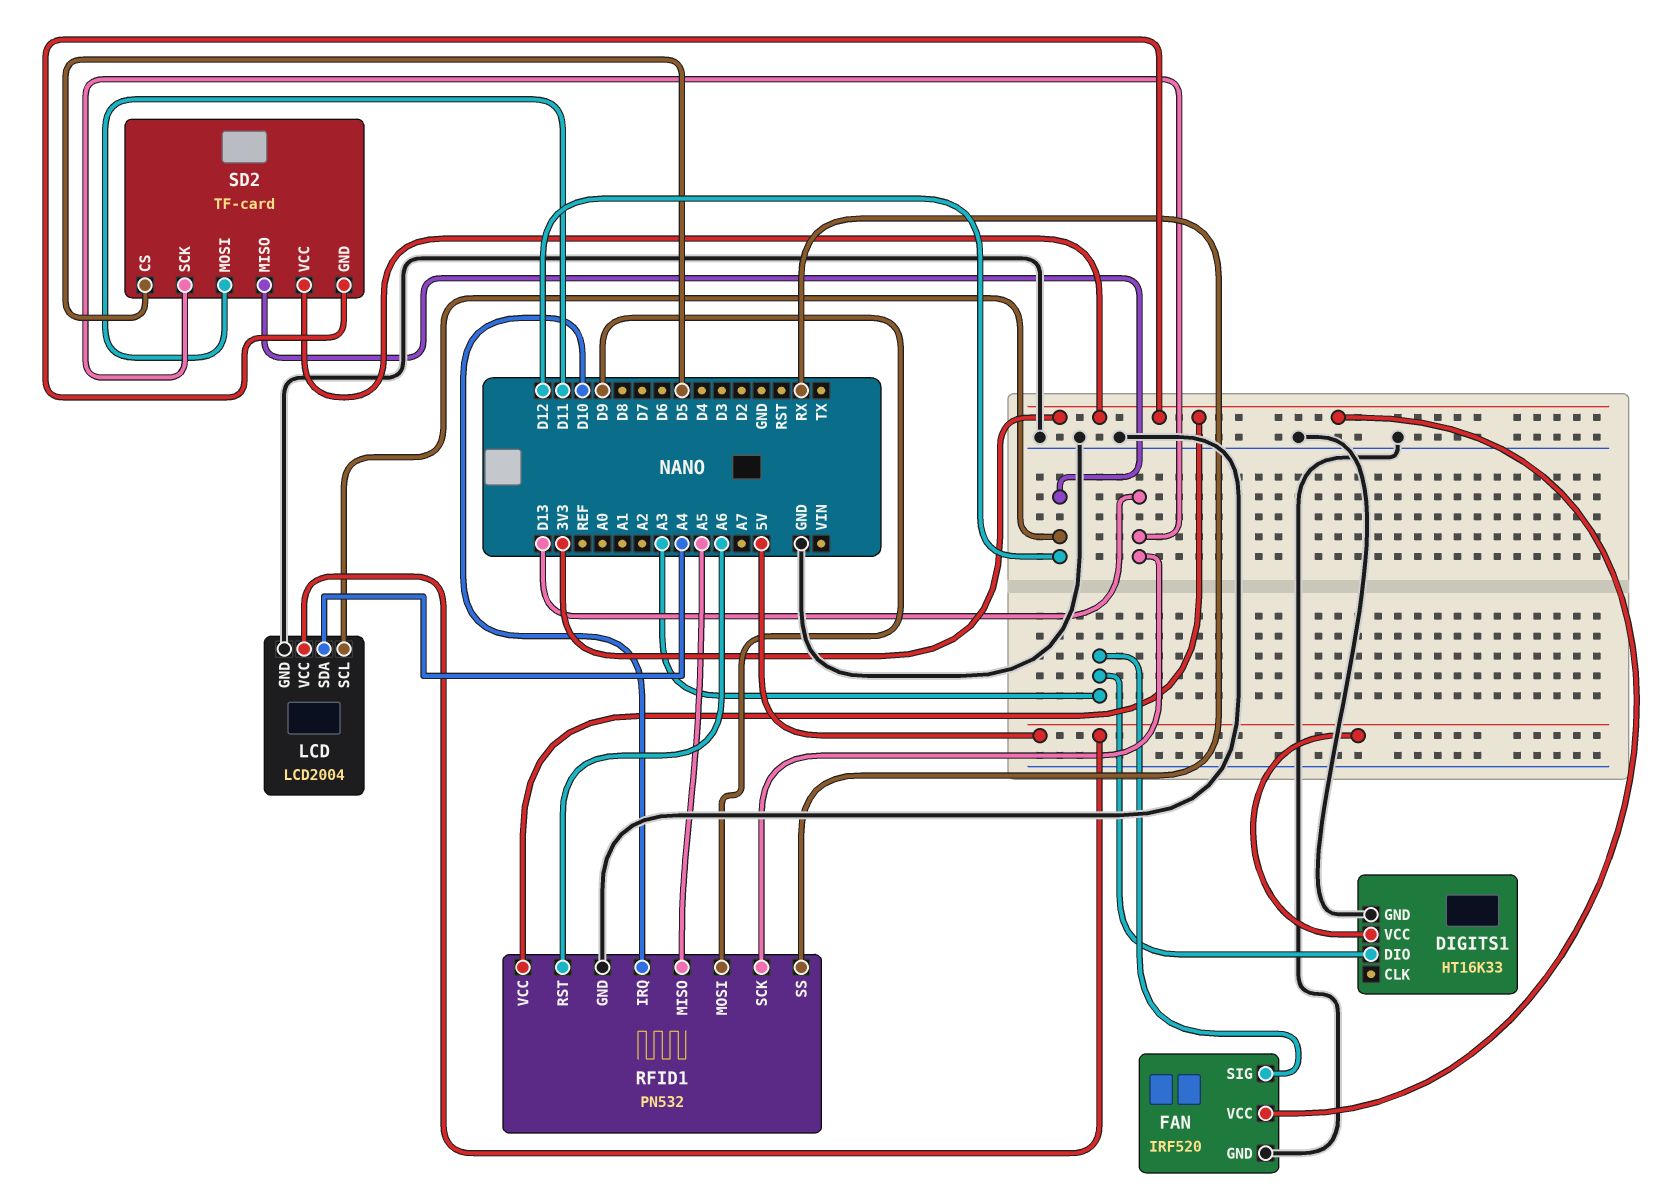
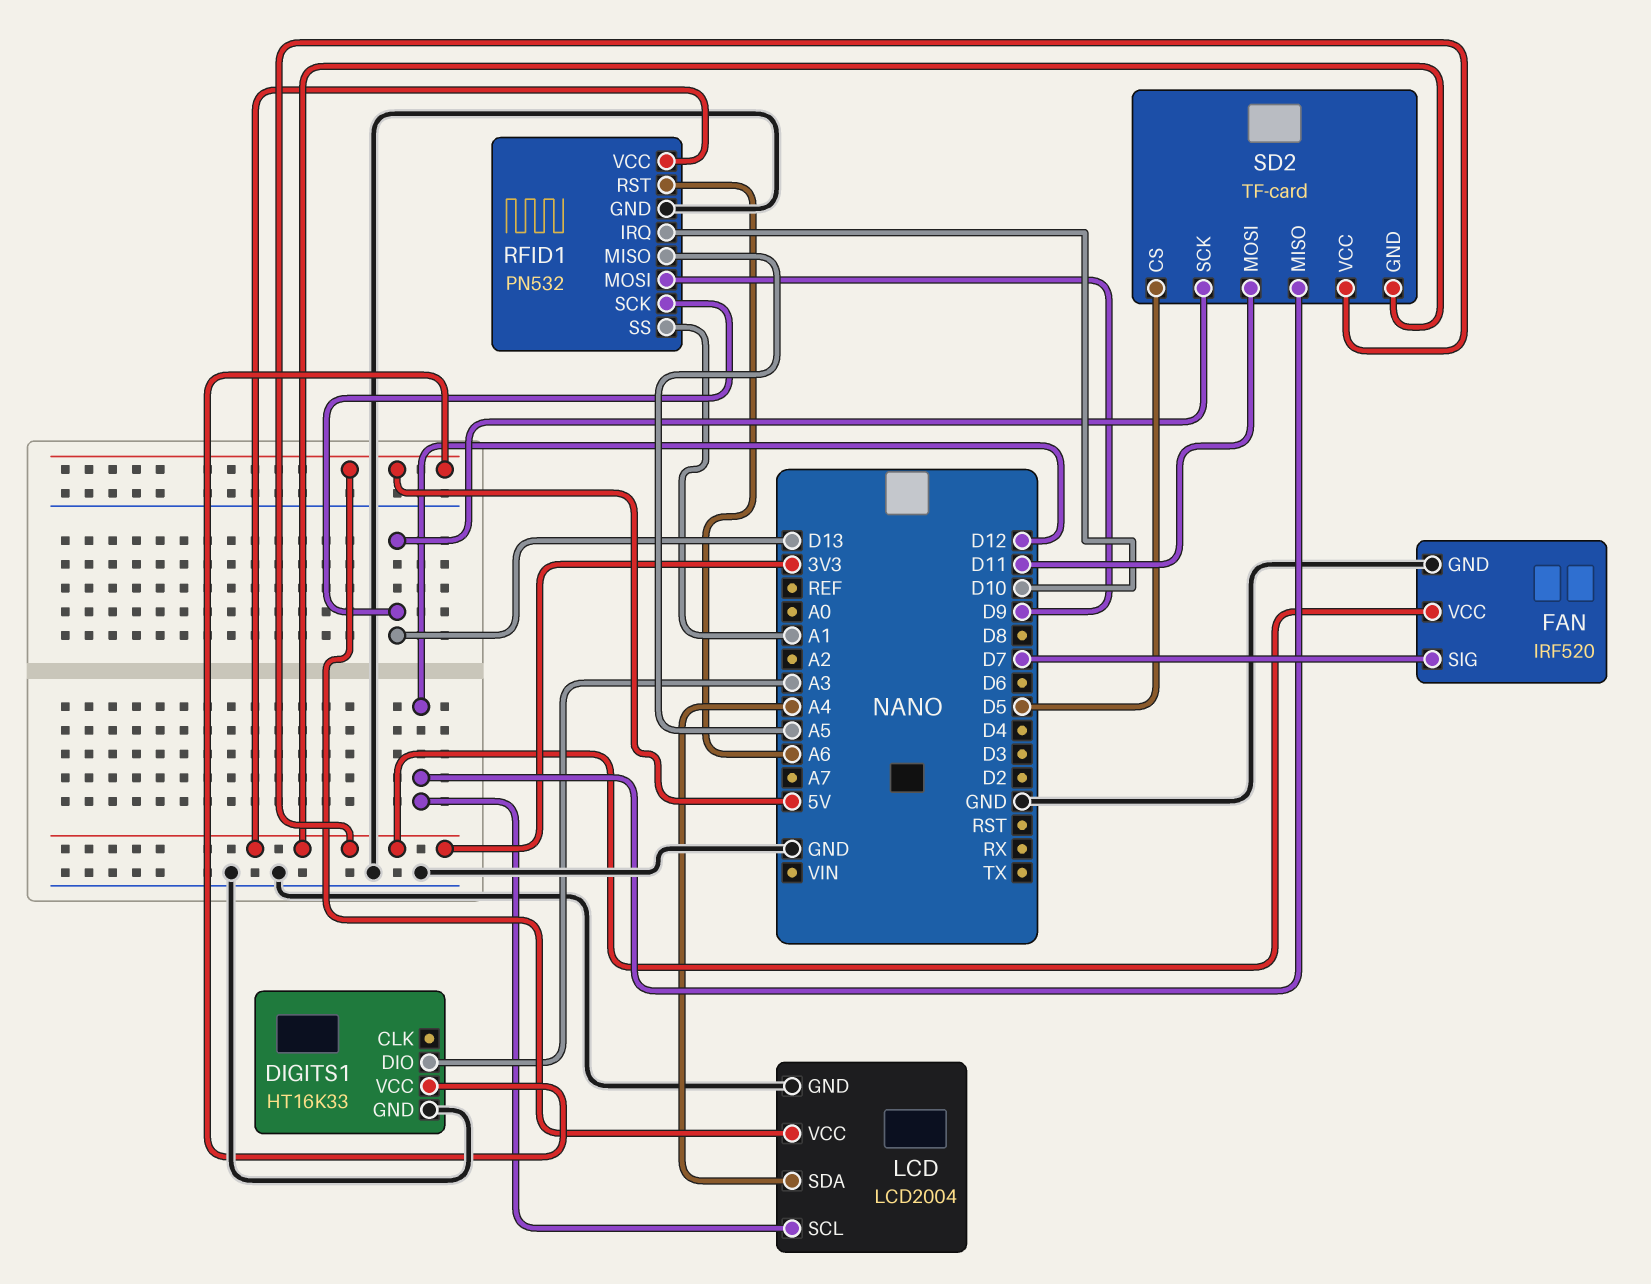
FAN pin SIG: A3 -> D7
RFID1 pin SS: RX -> A1

